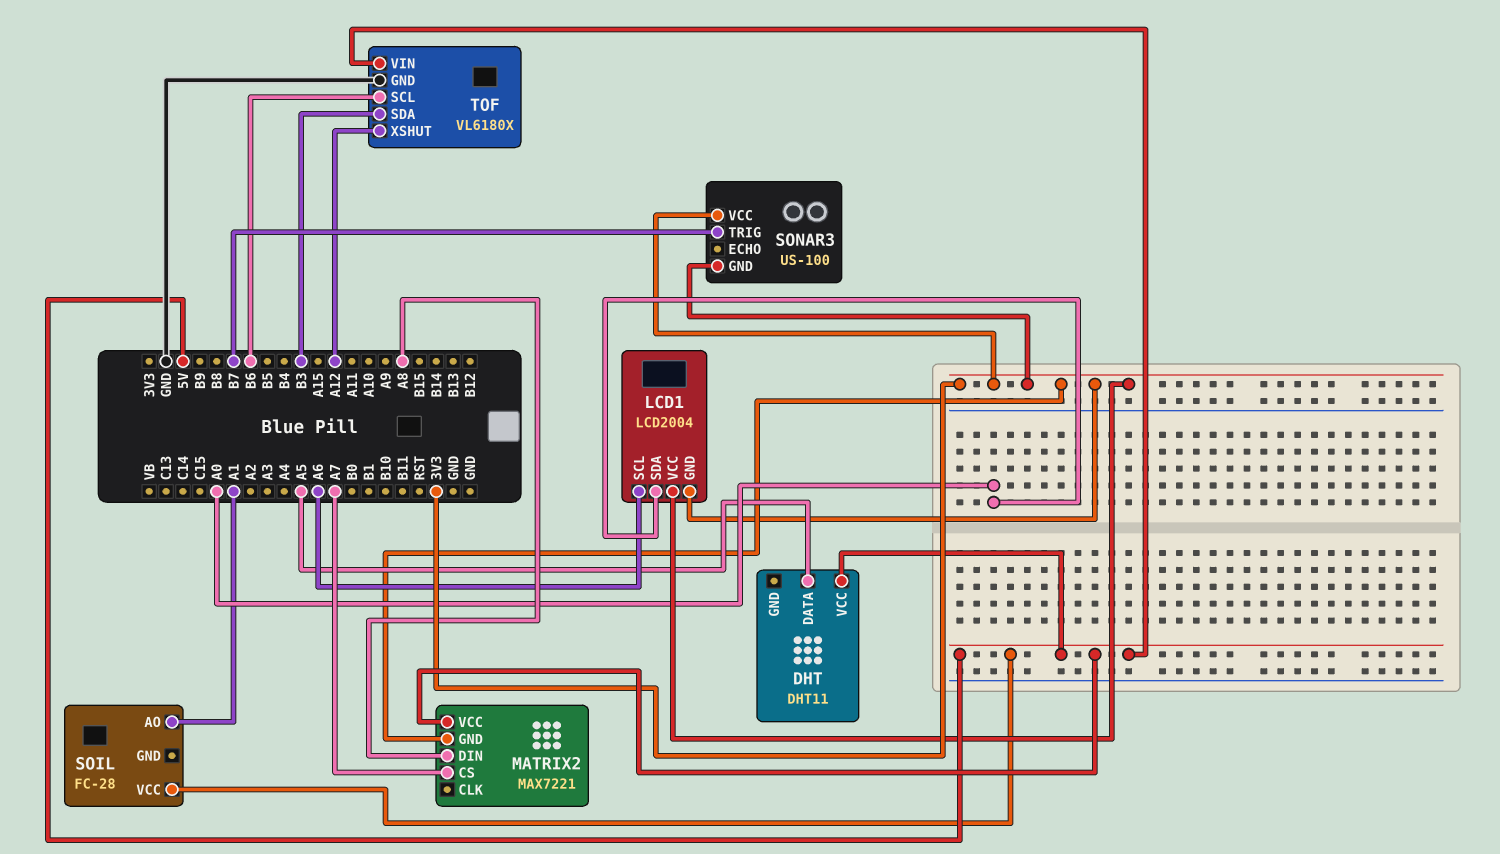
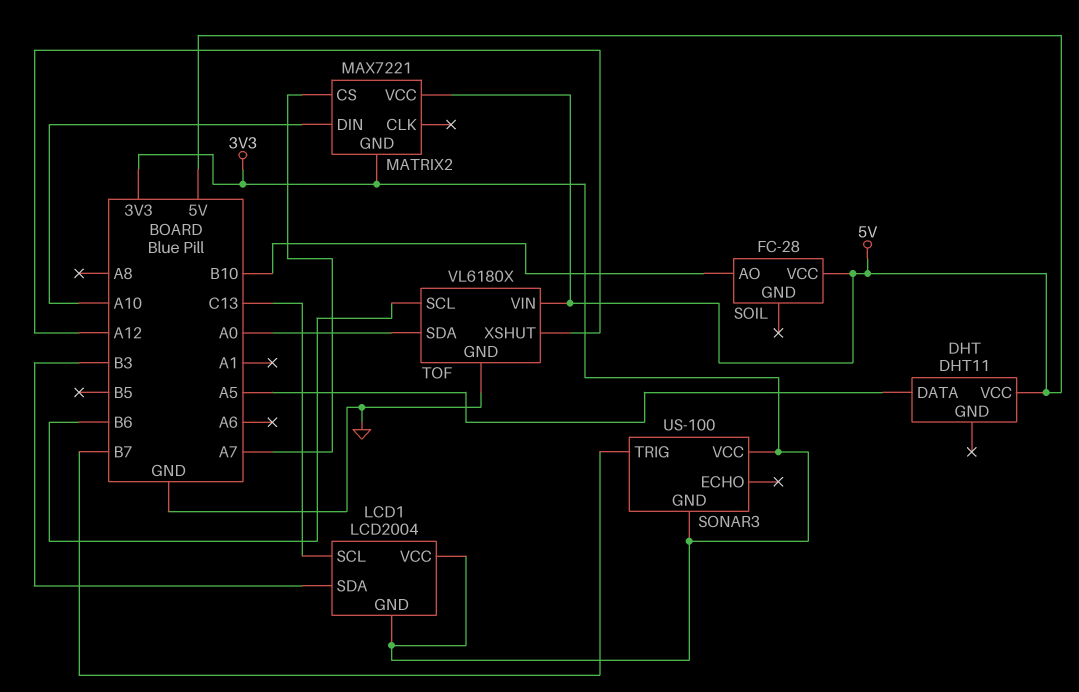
LCD1 pin SCL: A6 -> C13
LCD1 pin SDA: A0 -> B3
MATRIX2 pin DIN: A8 -> A10
SOIL pin AO: A1 -> B10
TOF pin SDA: B3 -> A0

